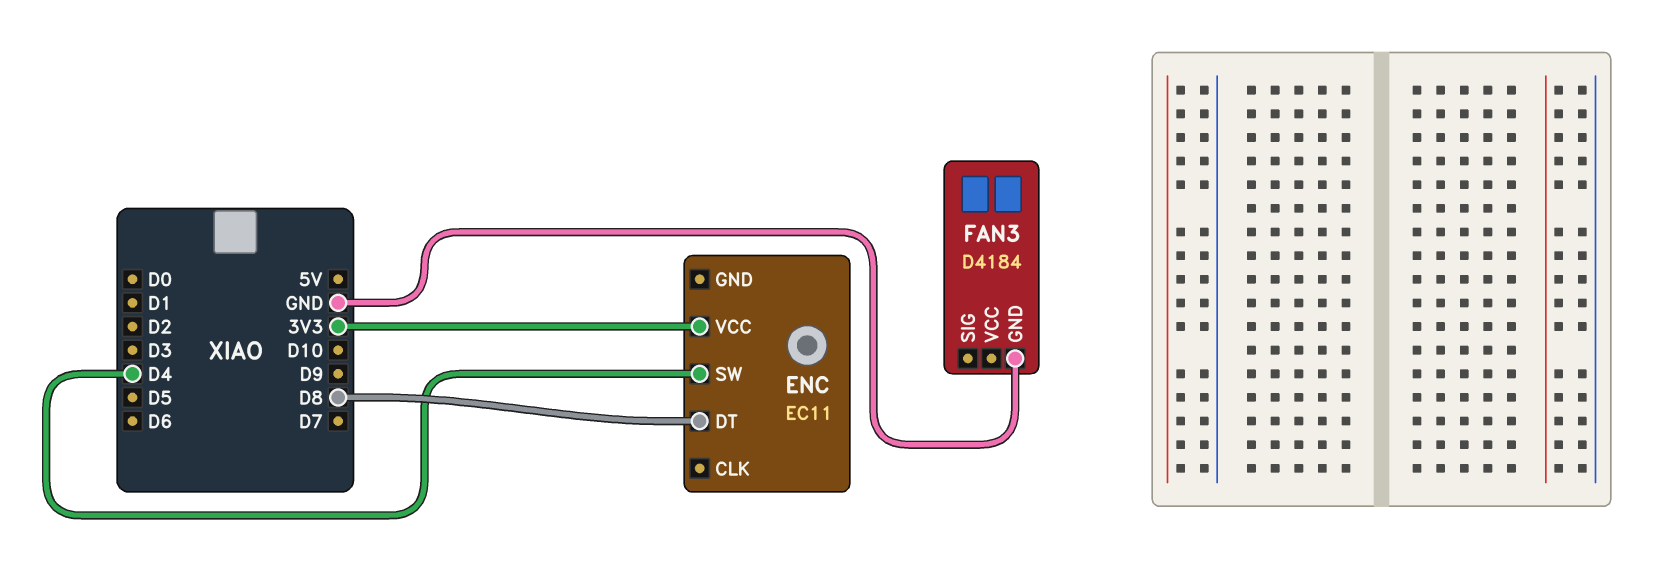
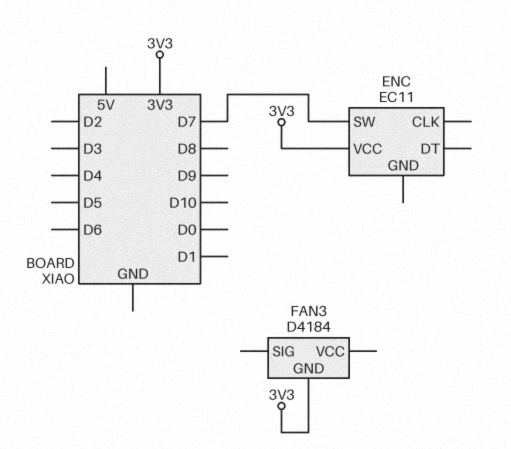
ENC pin DT: D8 -> none
ENC pin SW: D4 -> D7
FAN3 pin GND: GND -> 3V3

